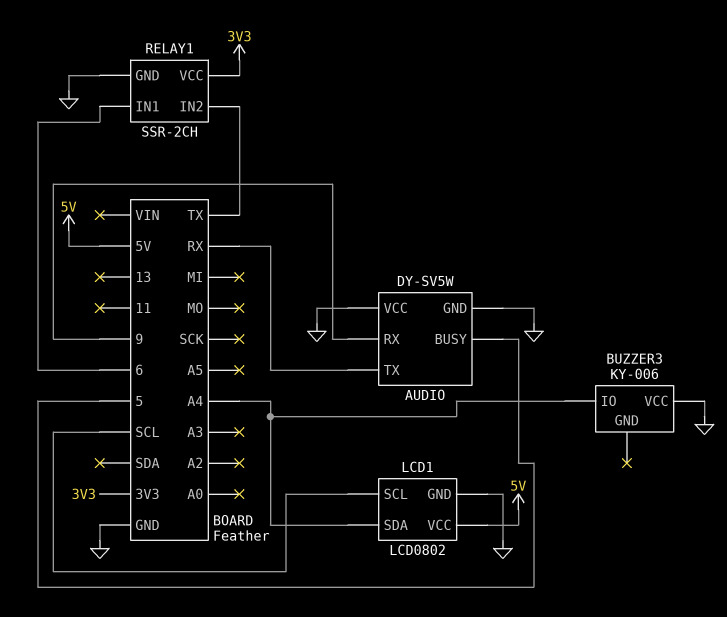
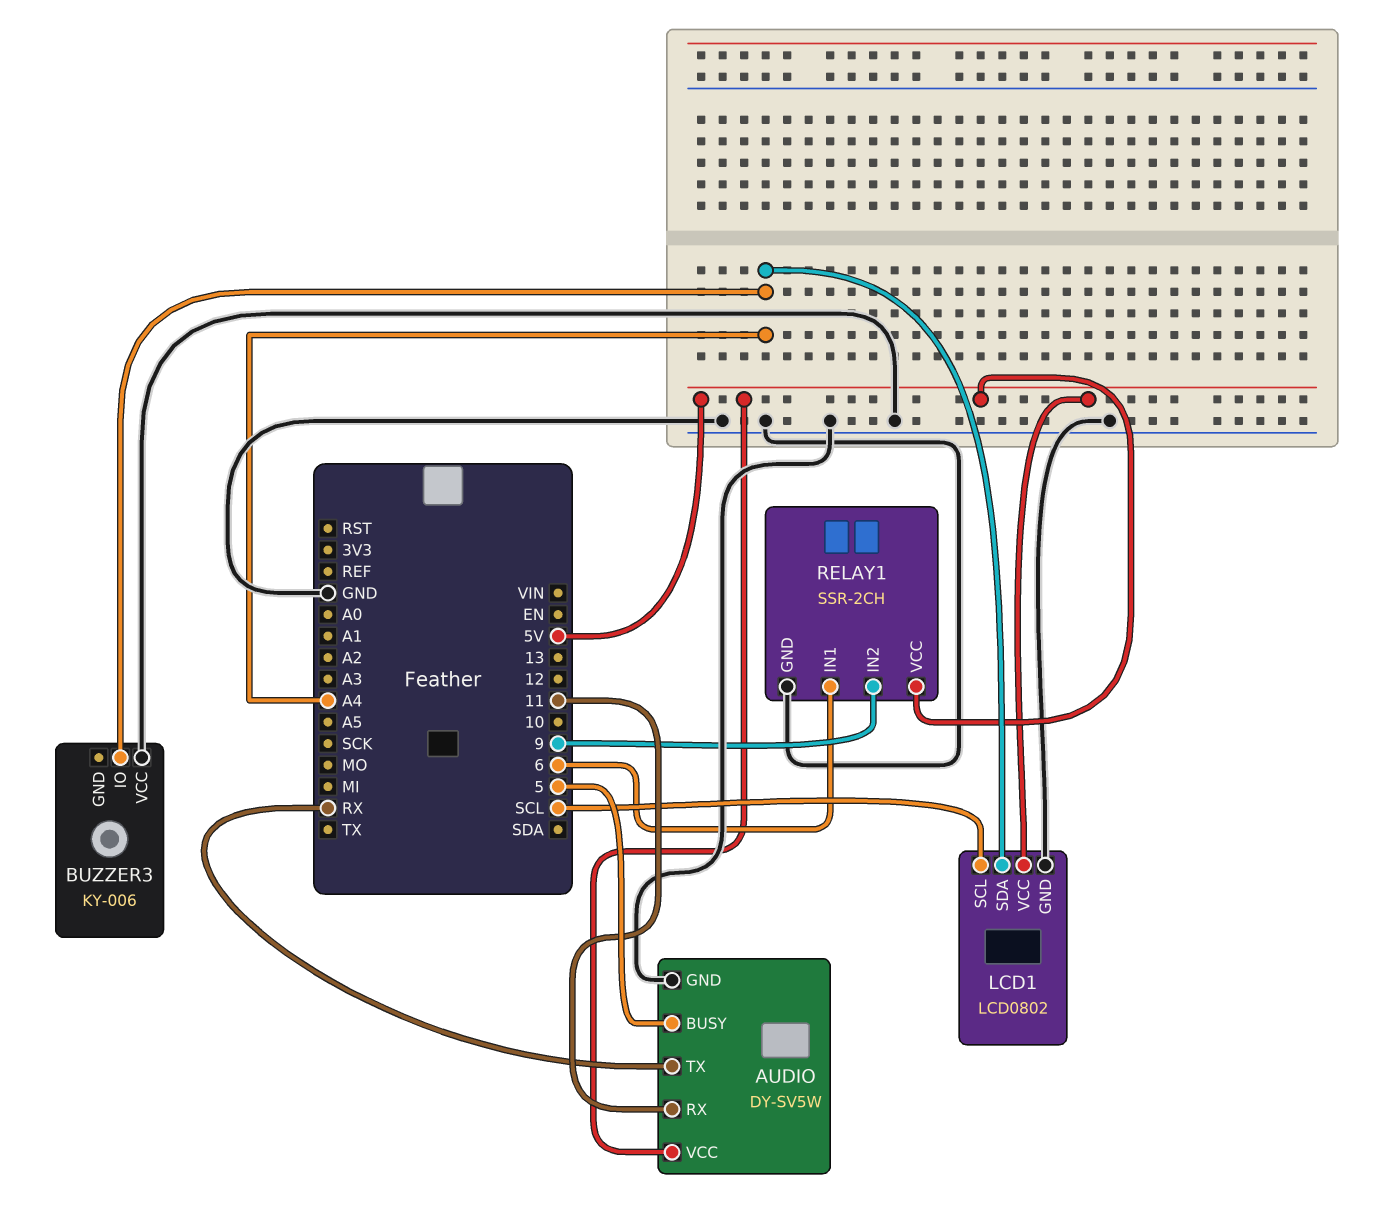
AUDIO pin RX: 9 -> 11
AUDIO pin VCC: GND -> 5V
RELAY1 pin IN2: TX -> 9
RELAY1 pin VCC: 3V3 -> 5V

